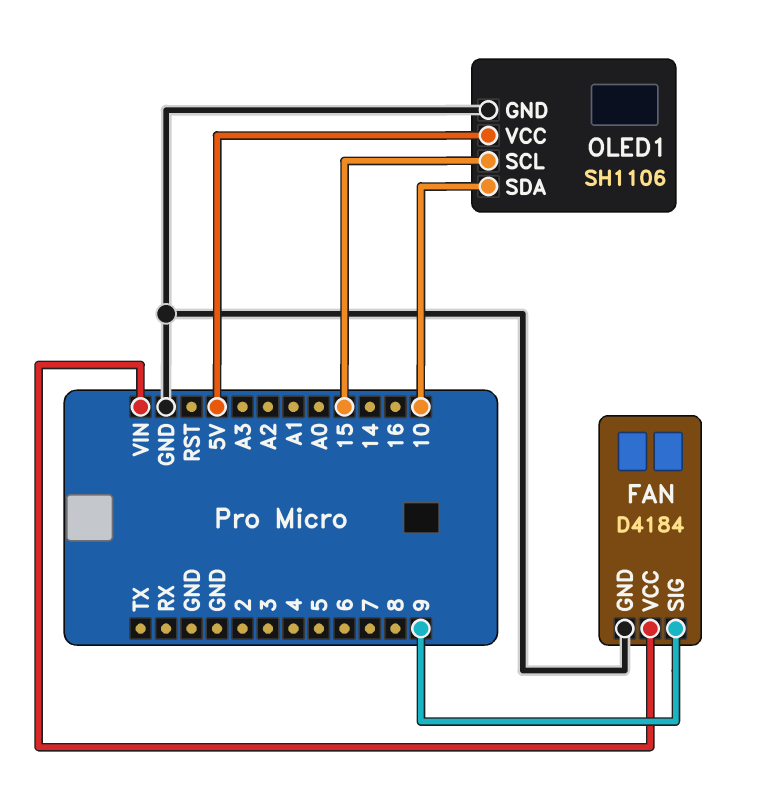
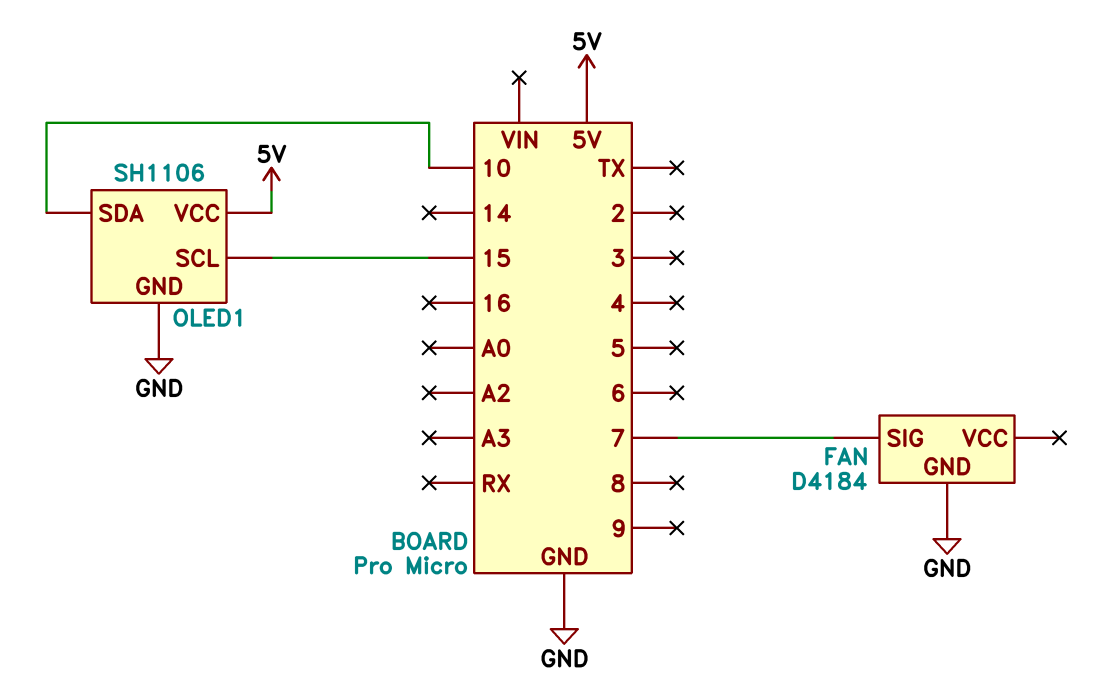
FAN pin SIG: 9 -> 7
FAN pin VCC: VIN -> none

